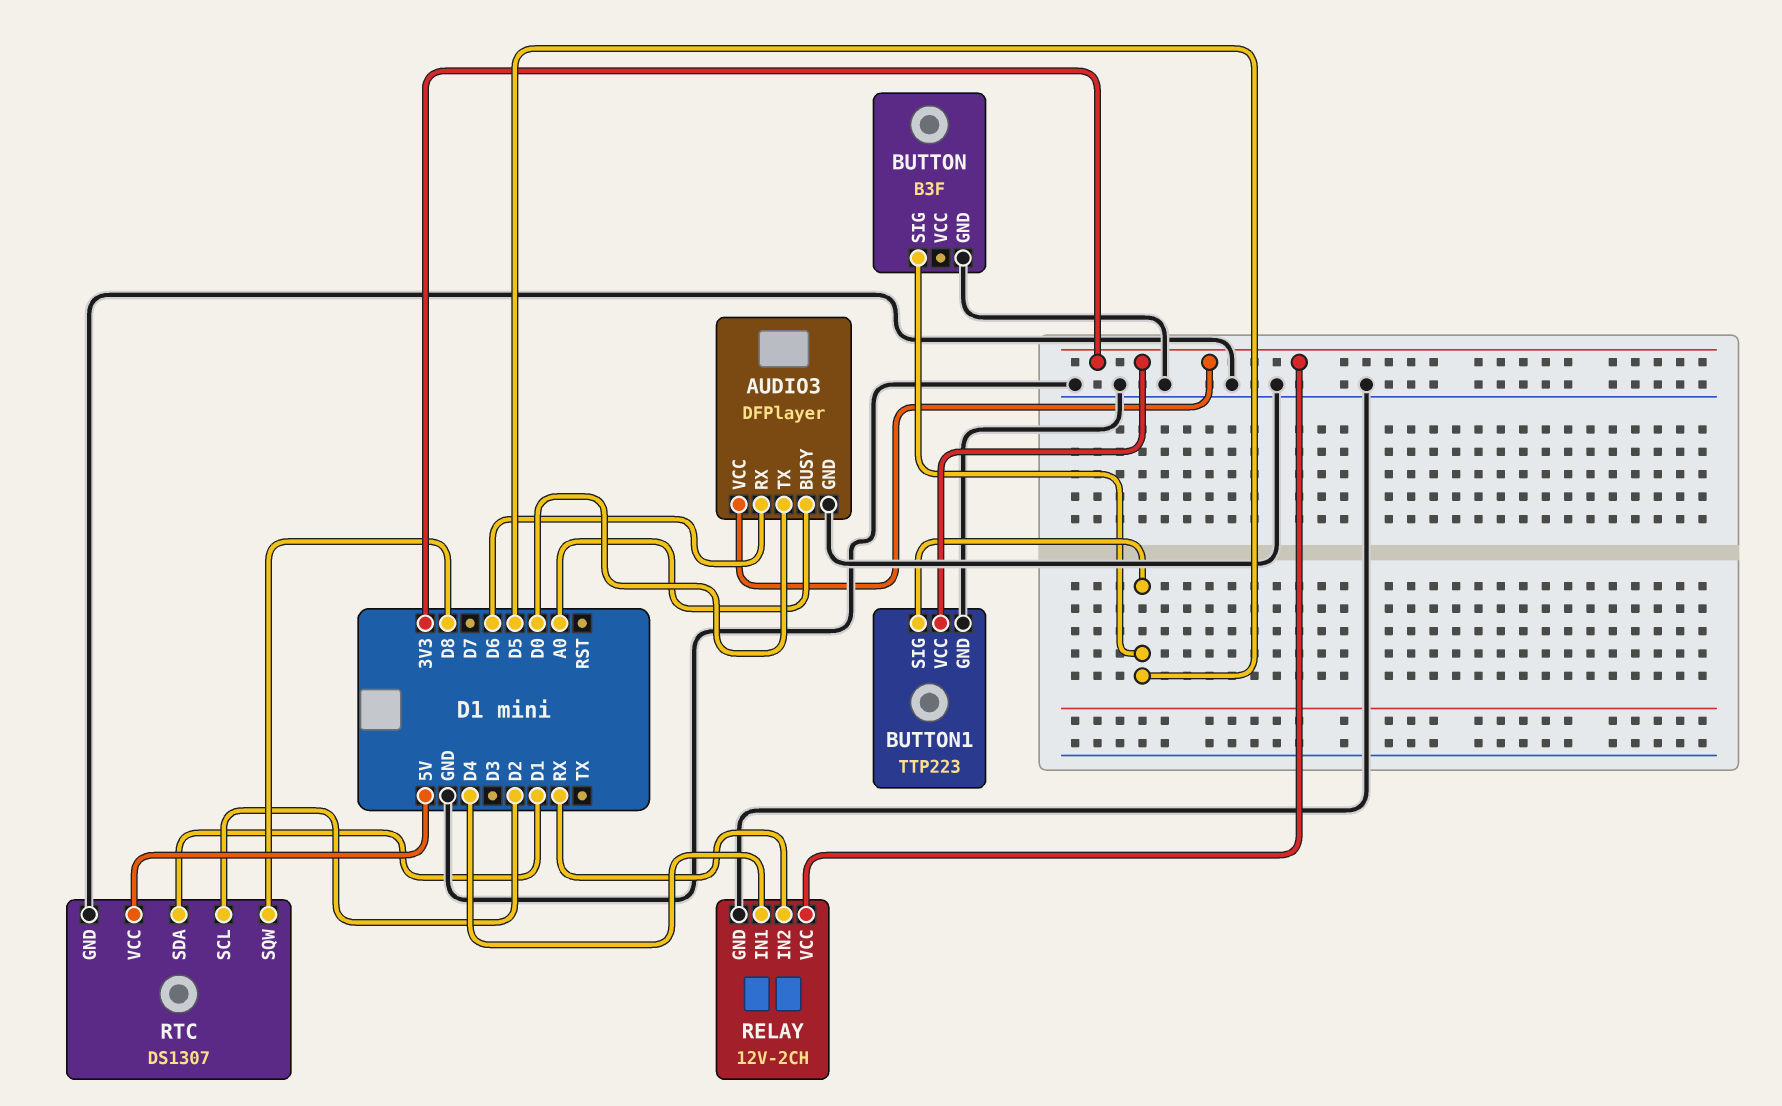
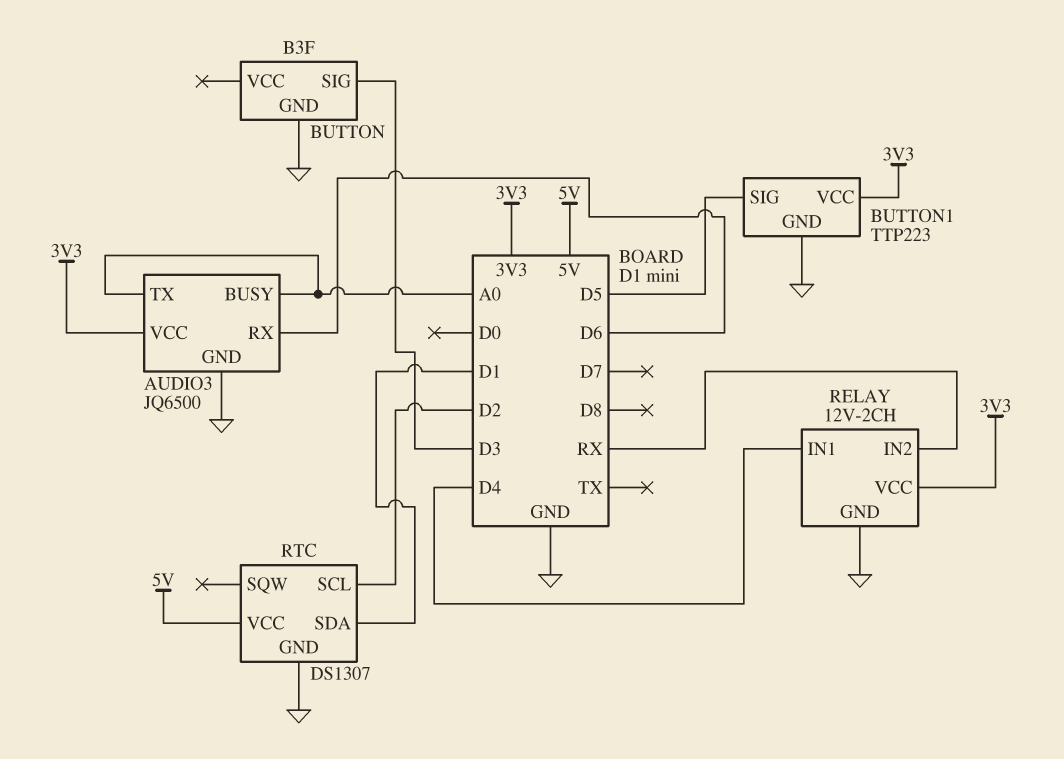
AUDIO3: DFPlayer -> JQ6500
AUDIO3 pin TX: D0 -> A0
BUTTON pin SIG: D5 -> D3
RTC pin SQW: D8 -> none

